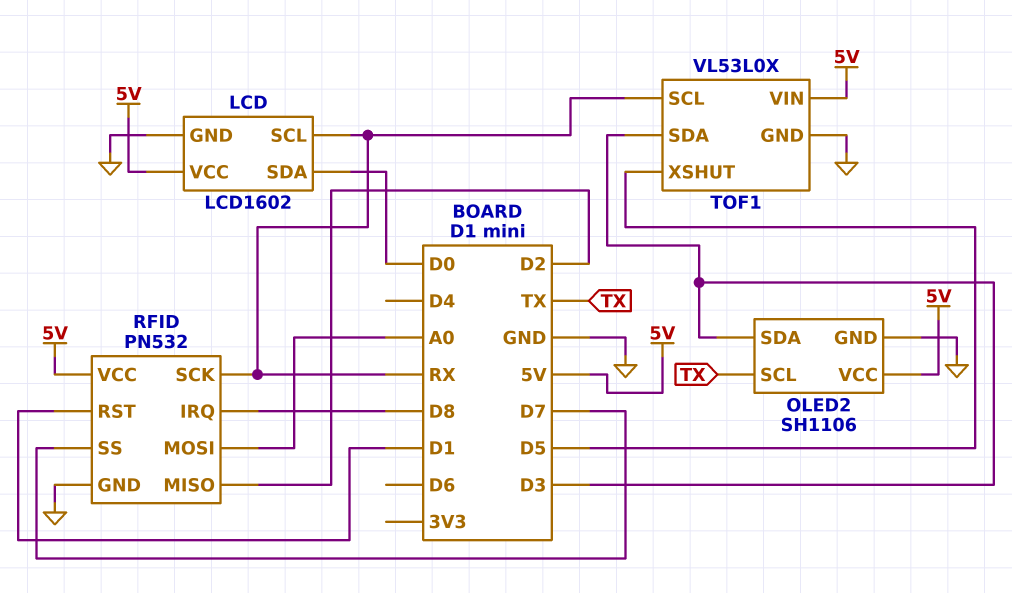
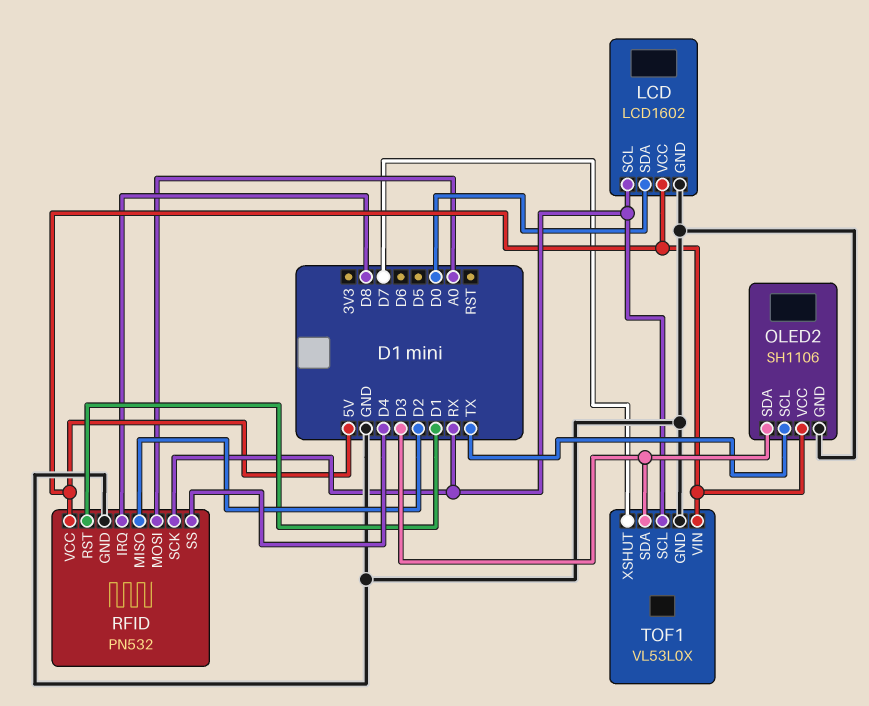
RFID pin SS: D7 -> D4
TOF1 pin XSHUT: D5 -> D7

